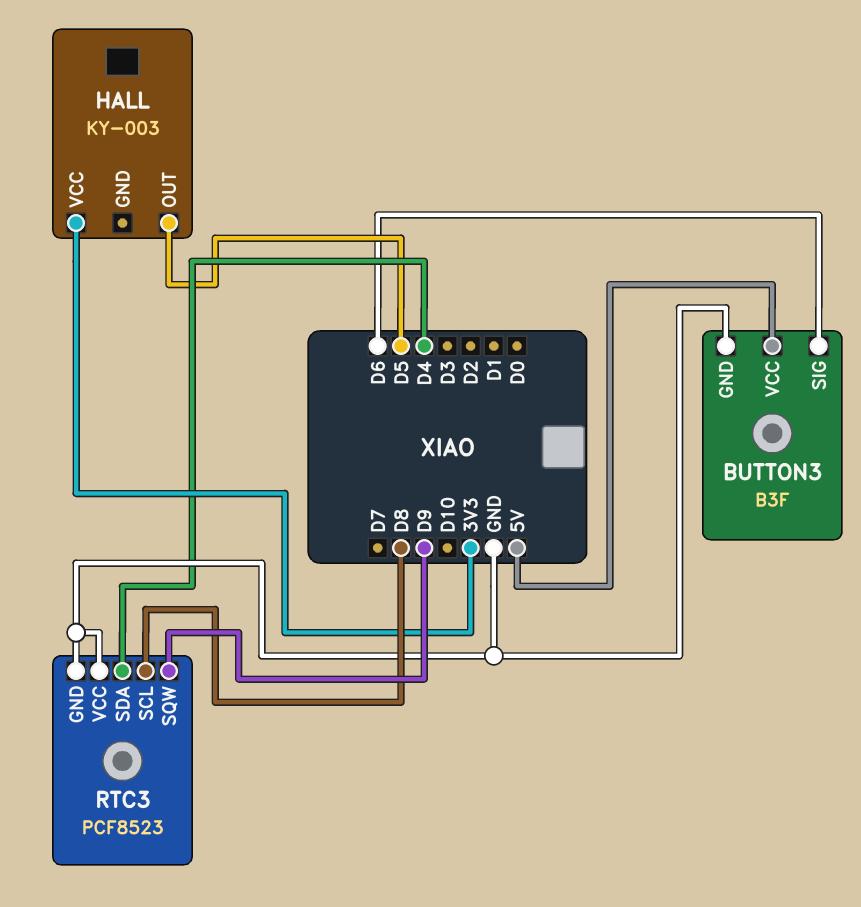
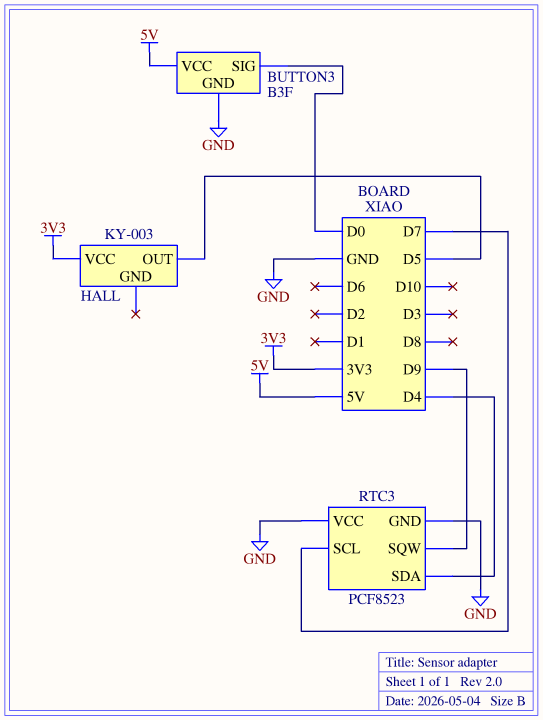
BUTTON3 pin SIG: D6 -> D0
RTC3 pin SCL: D8 -> D7

